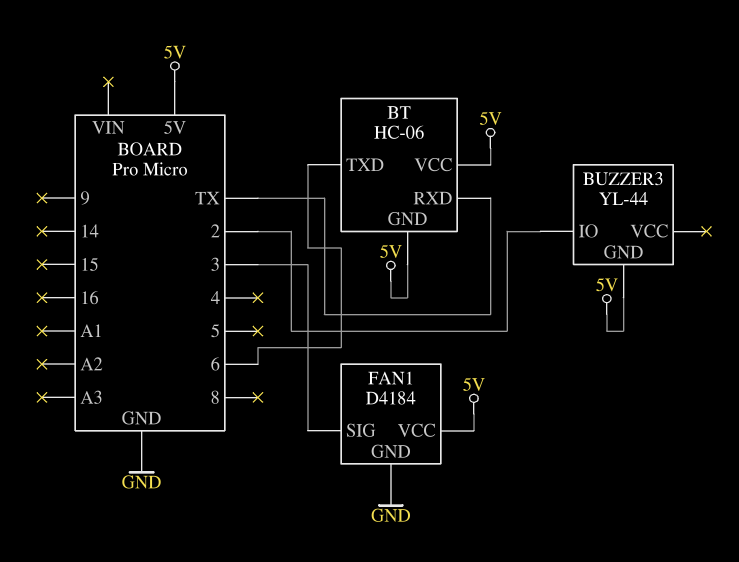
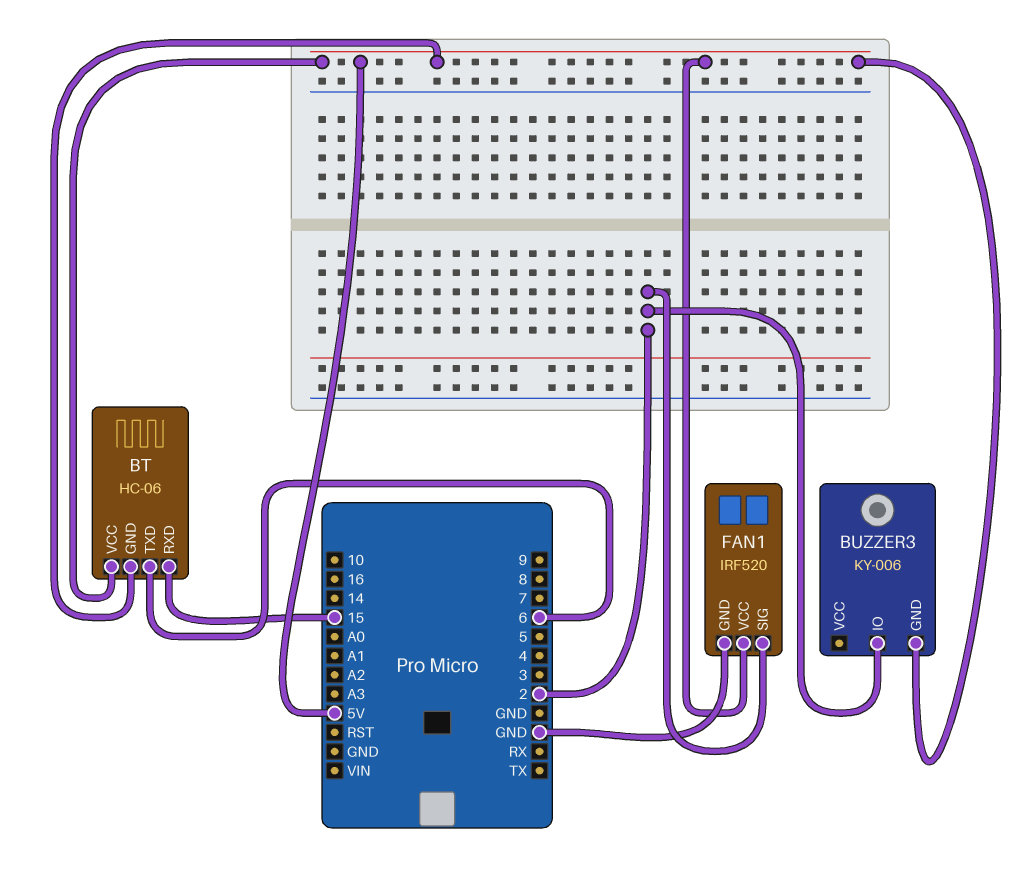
BT pin RXD: TX -> 15
BUZZER3: YL-44 -> KY-006
FAN1: D4184 -> IRF520
FAN1 pin SIG: 3 -> 2

